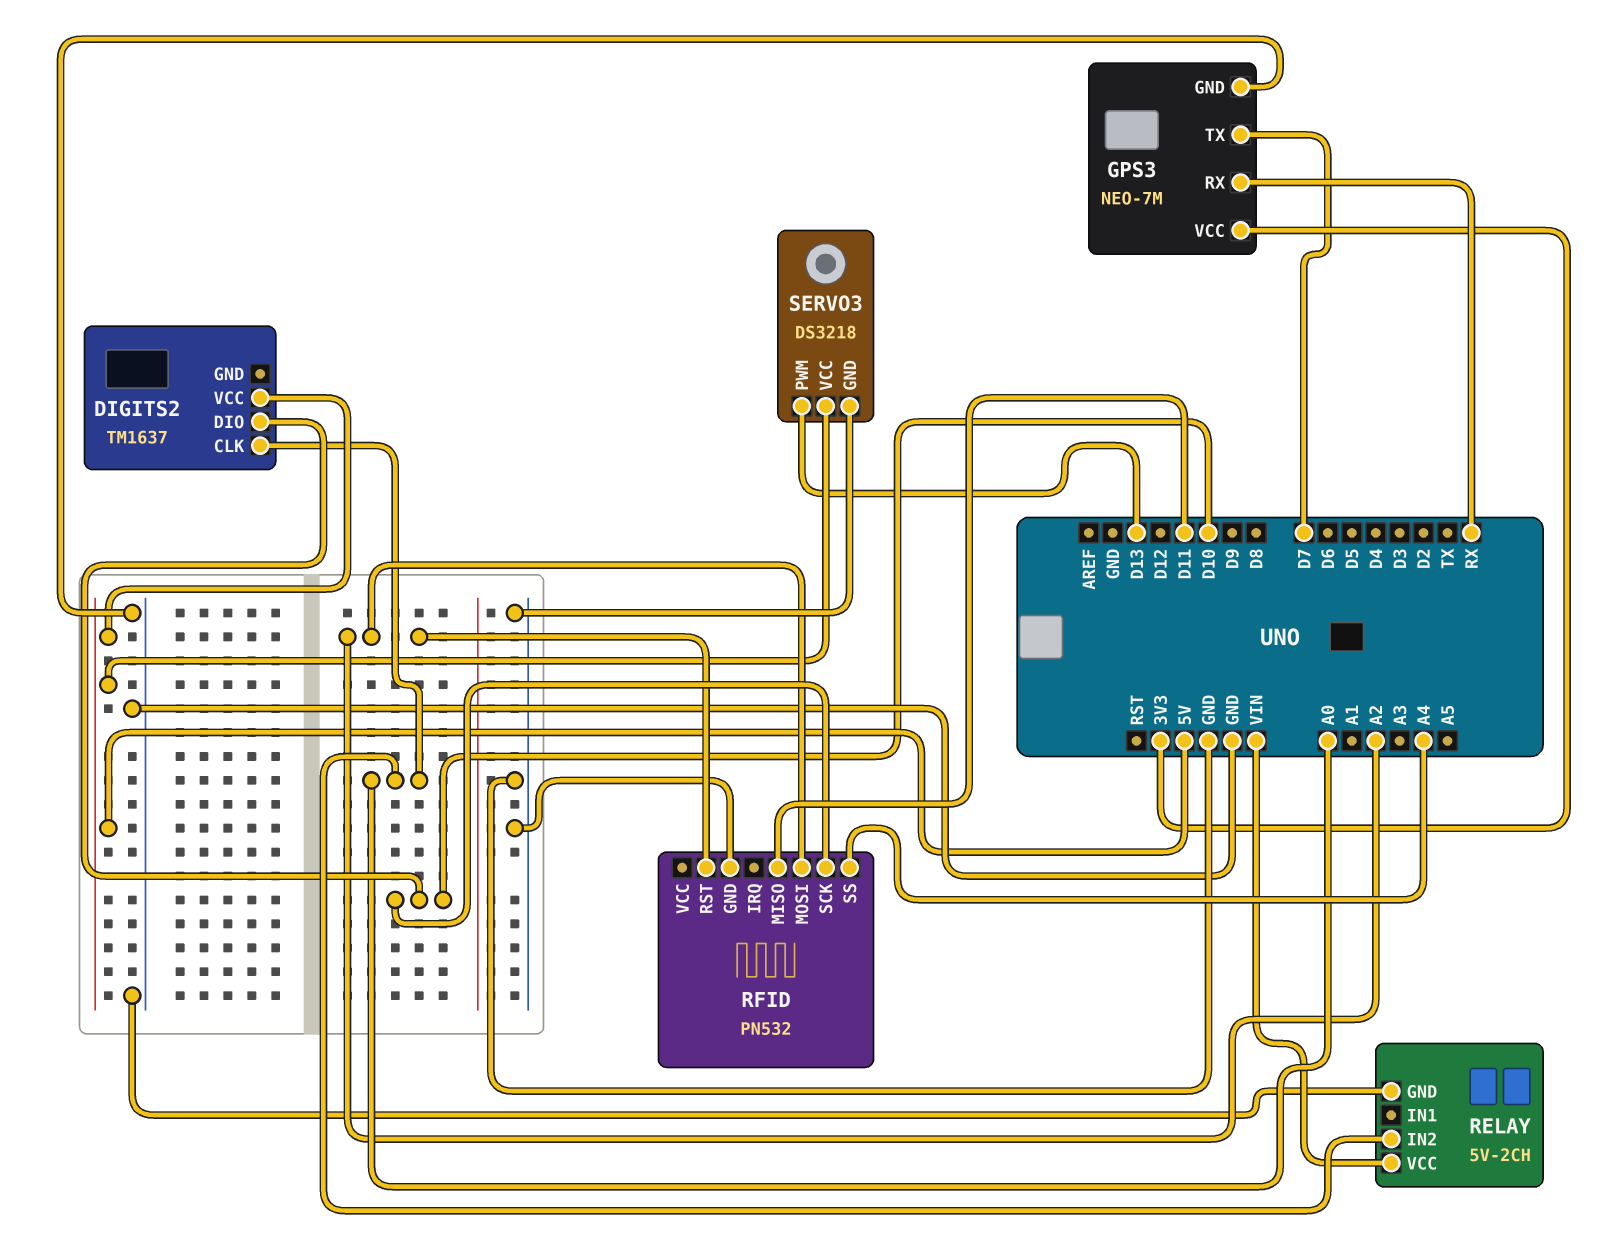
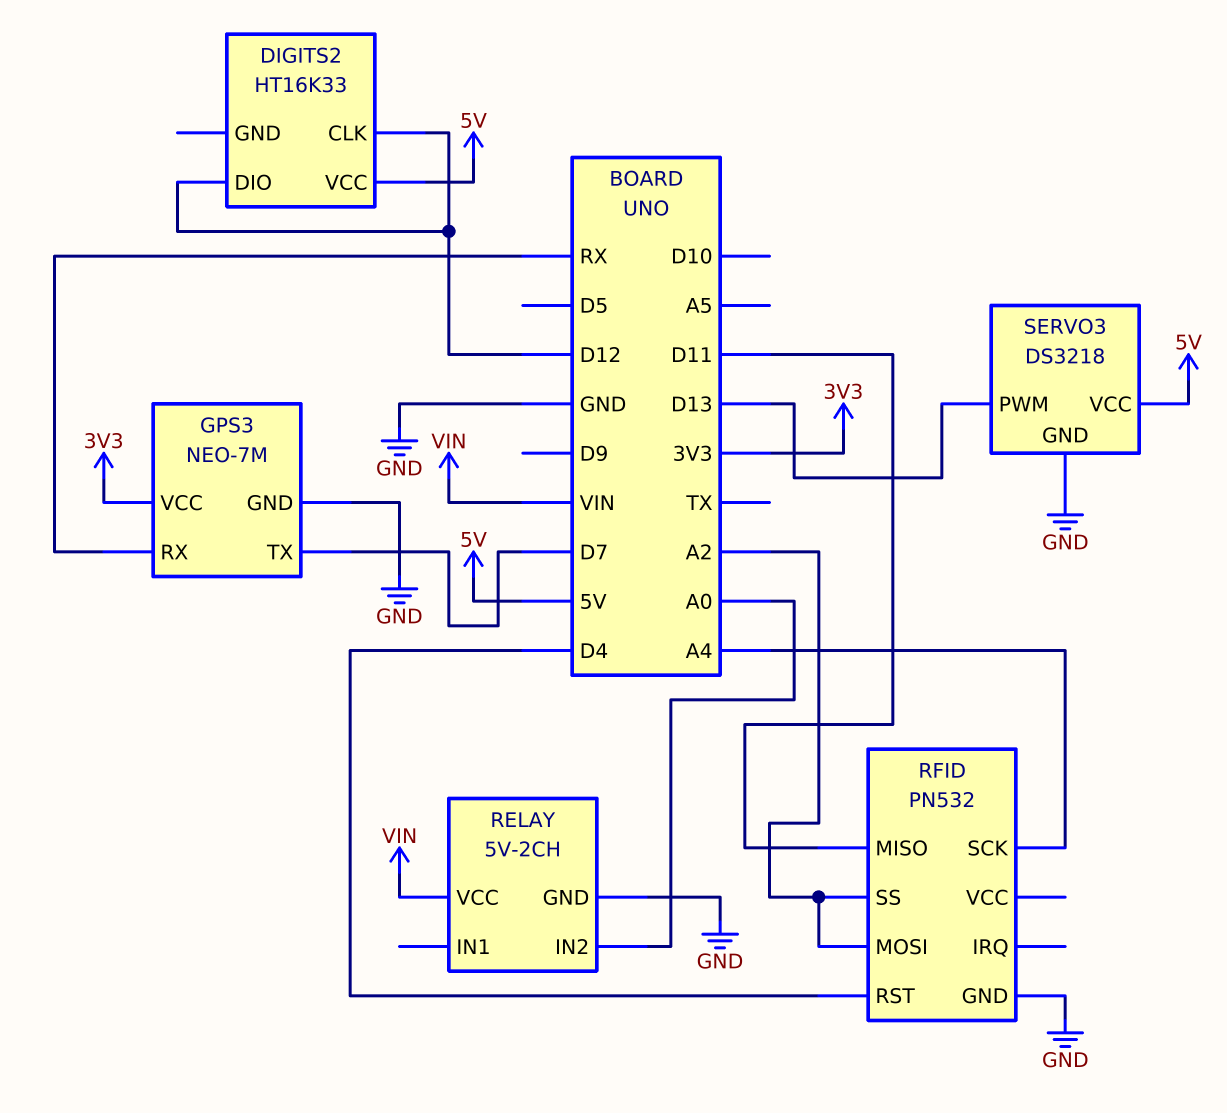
DIGITS2: TM1637 -> HT16K33
DIGITS2 pin CLK: A0 -> D12
DIGITS2 pin DIO: D10 -> D12
RFID pin RST: A2 -> D4
RFID pin SCK: D10 -> A4
RFID pin SS: A4 -> A2

